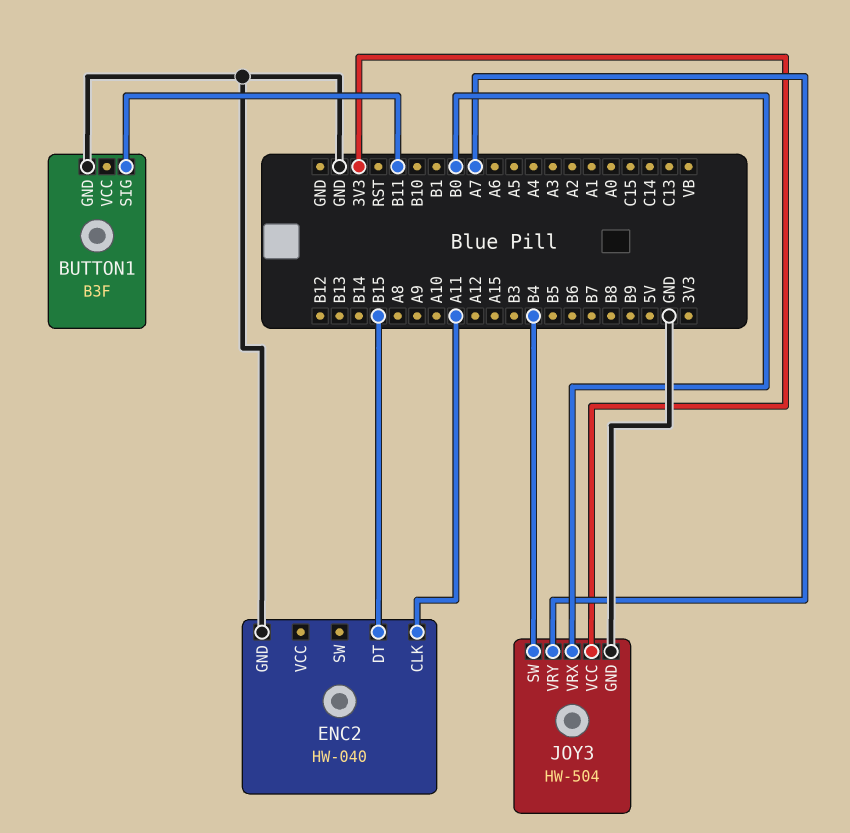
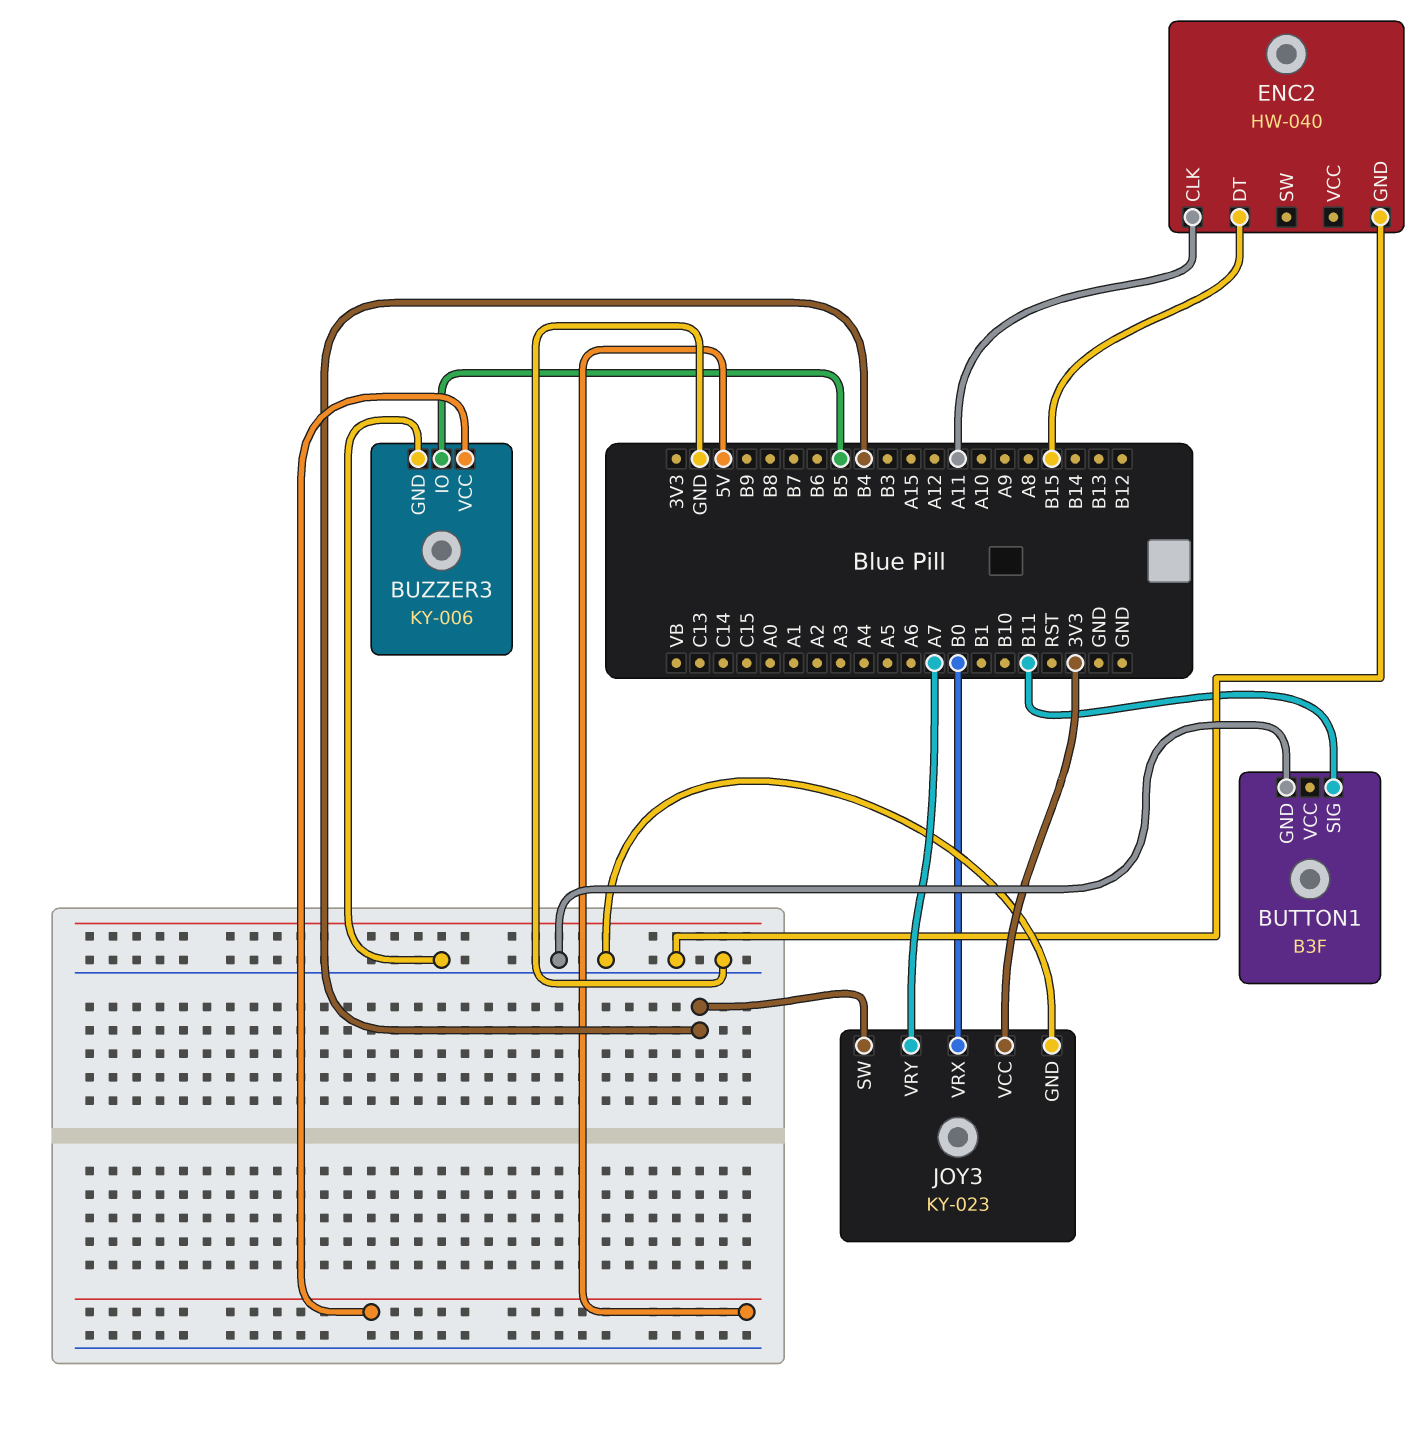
BUZZER3: none -> KY-006
BUZZER3 pin GND: none -> GND
BUZZER3 pin IO: none -> B5
BUZZER3 pin VCC: none -> 5V
JOY3: HW-504 -> KY-023

